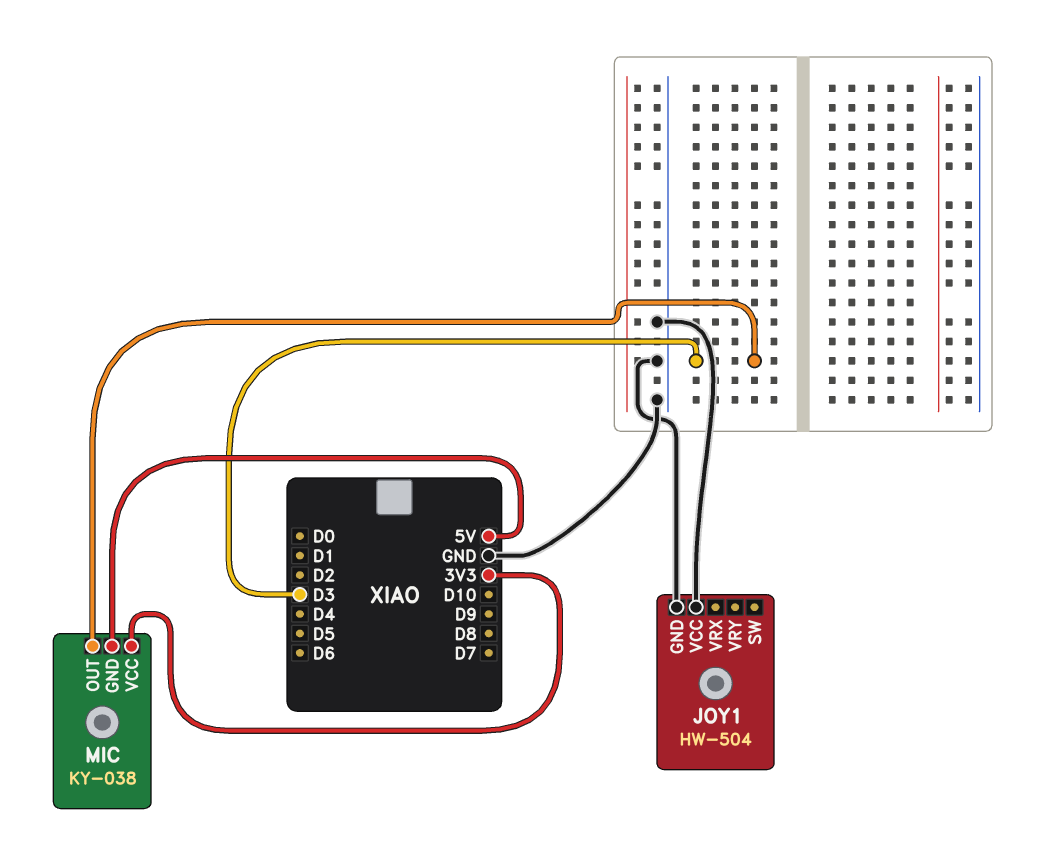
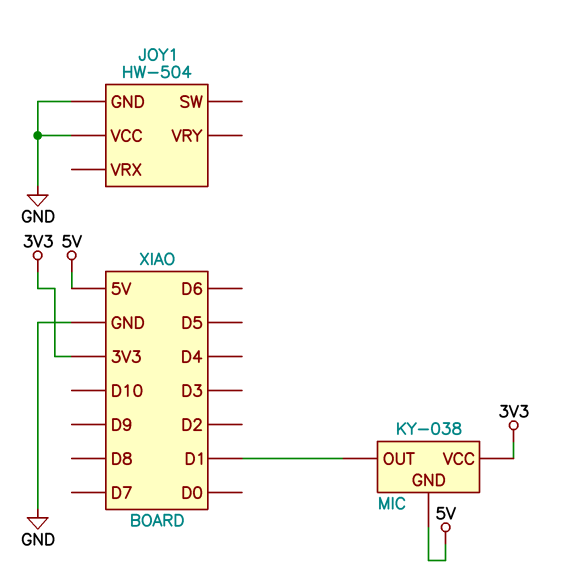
MIC pin OUT: D3 -> D1

